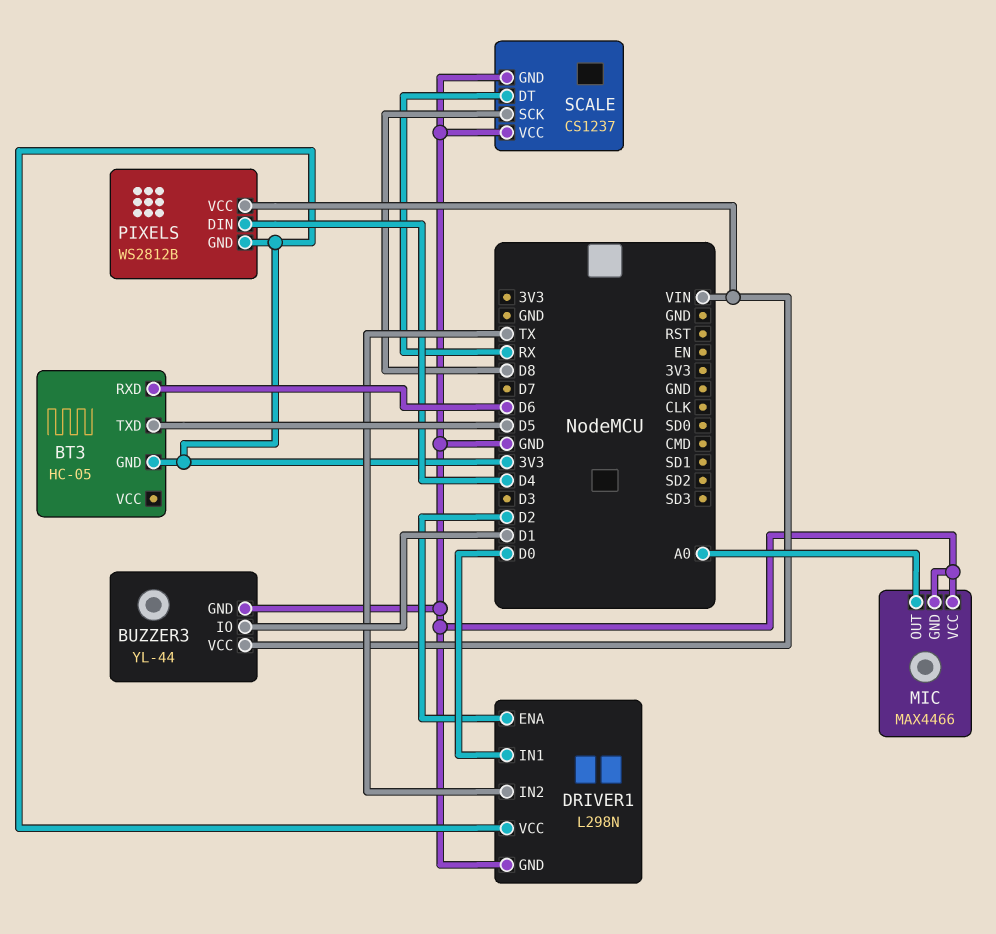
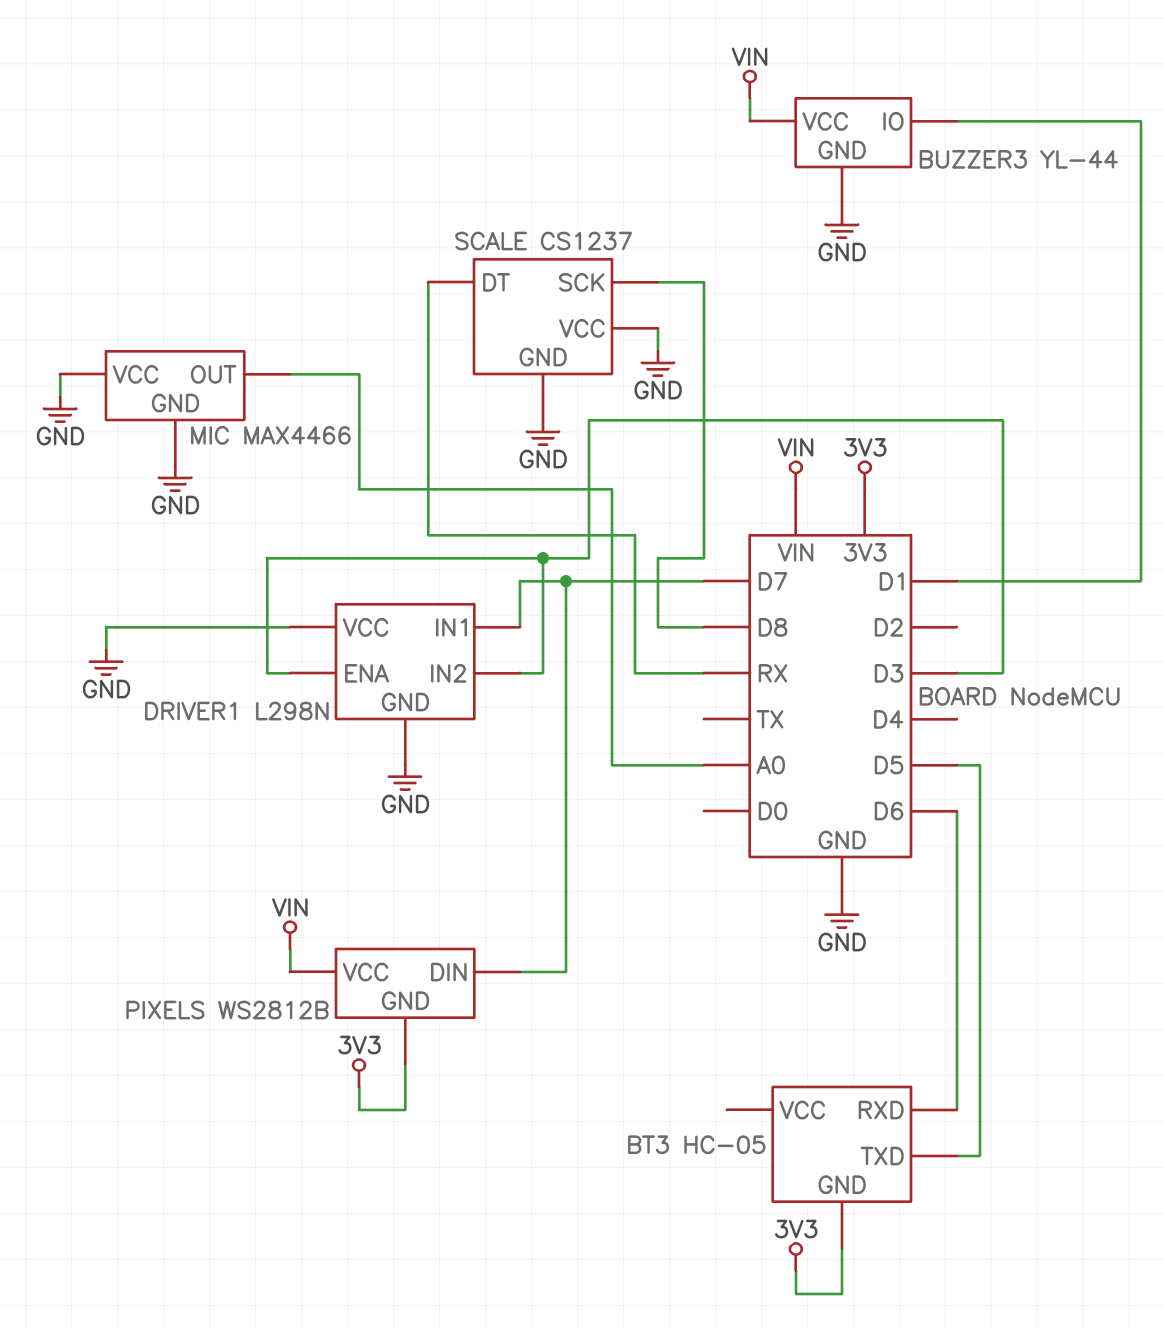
DRIVER1 pin ENA: D2 -> D3
DRIVER1 pin IN1: D0 -> D7
DRIVER1 pin IN2: TX -> D3
DRIVER1 pin VCC: 3V3 -> GND
PIXELS pin DIN: D4 -> D7

